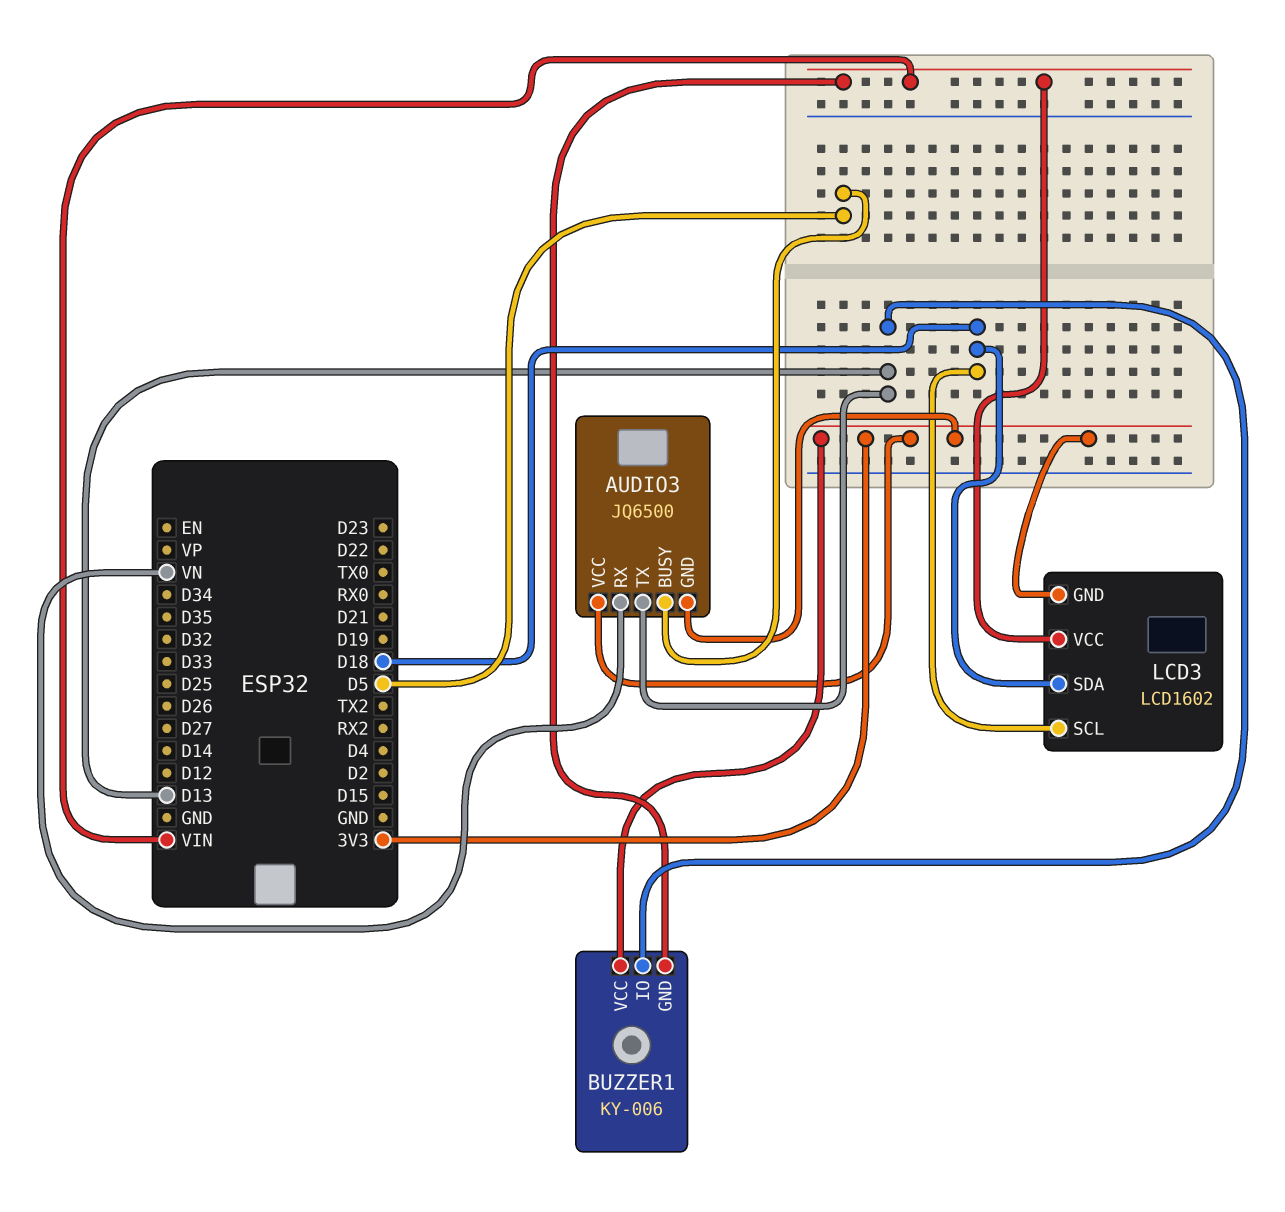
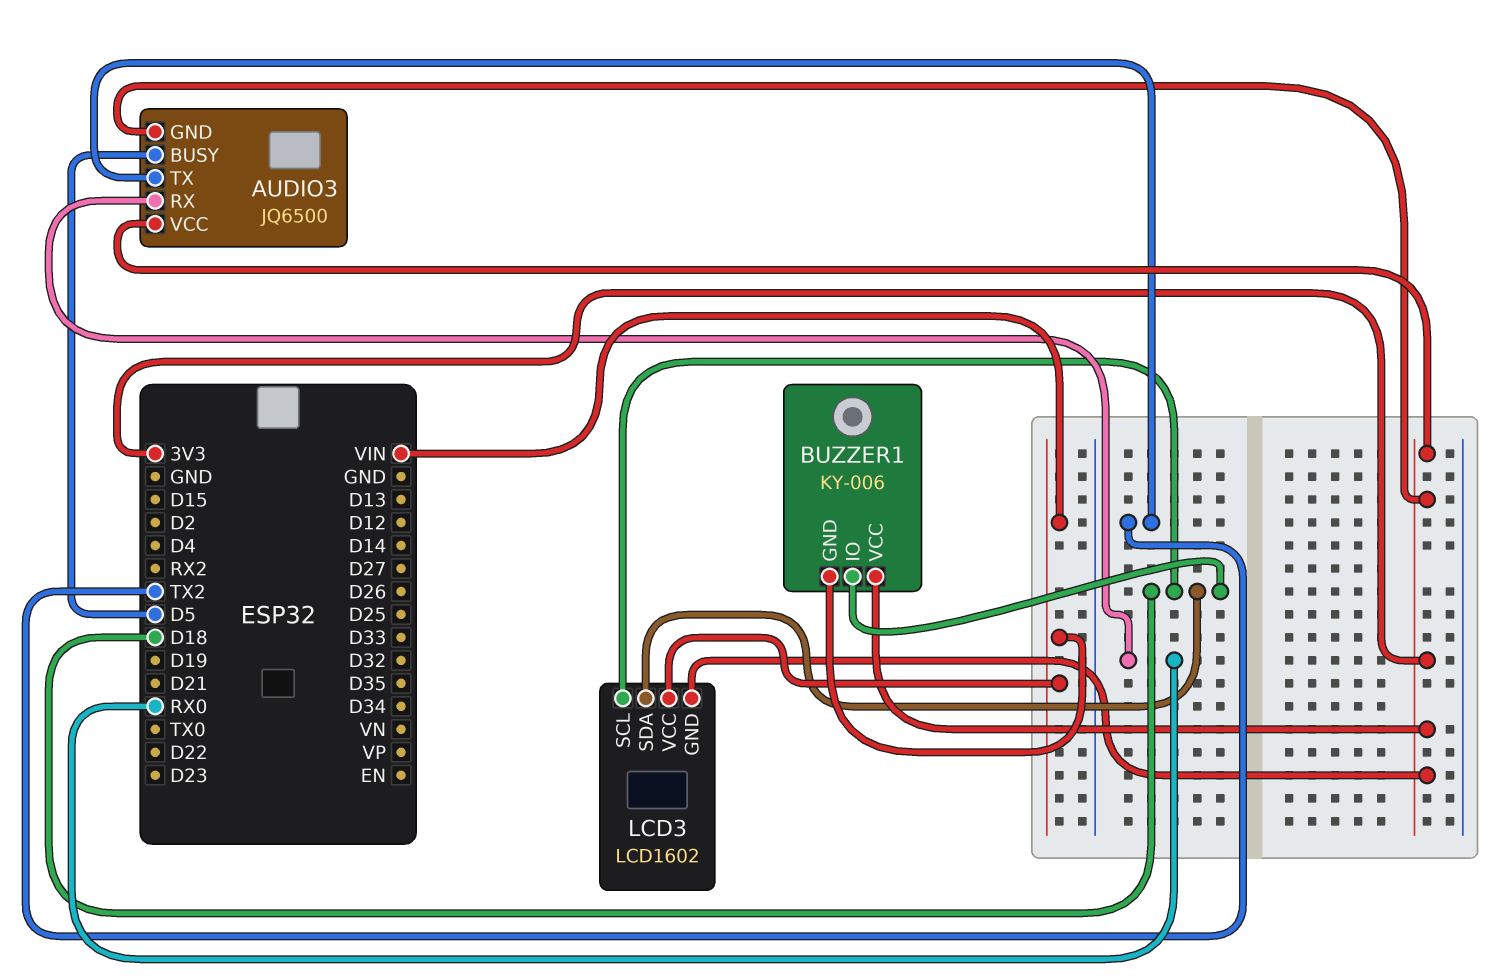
AUDIO3 pin RX: VN -> RX0
AUDIO3 pin TX: D13 -> TX2
BUZZER1 pin IO: D13 -> D18

